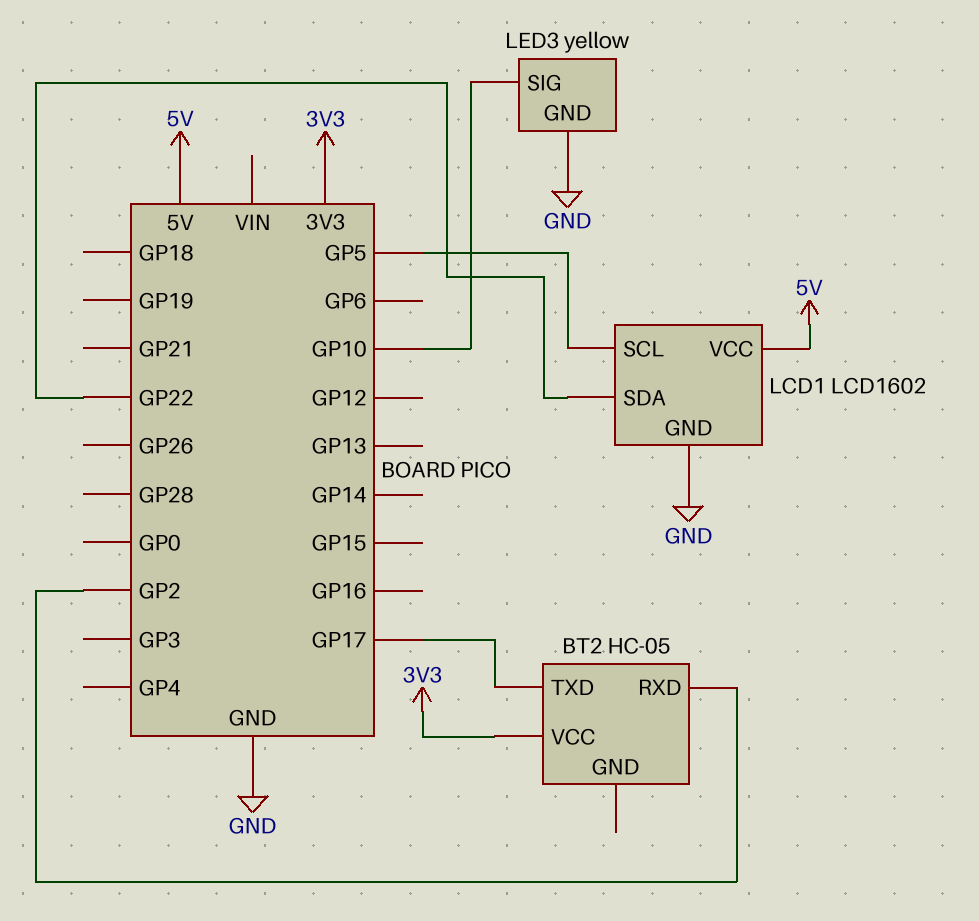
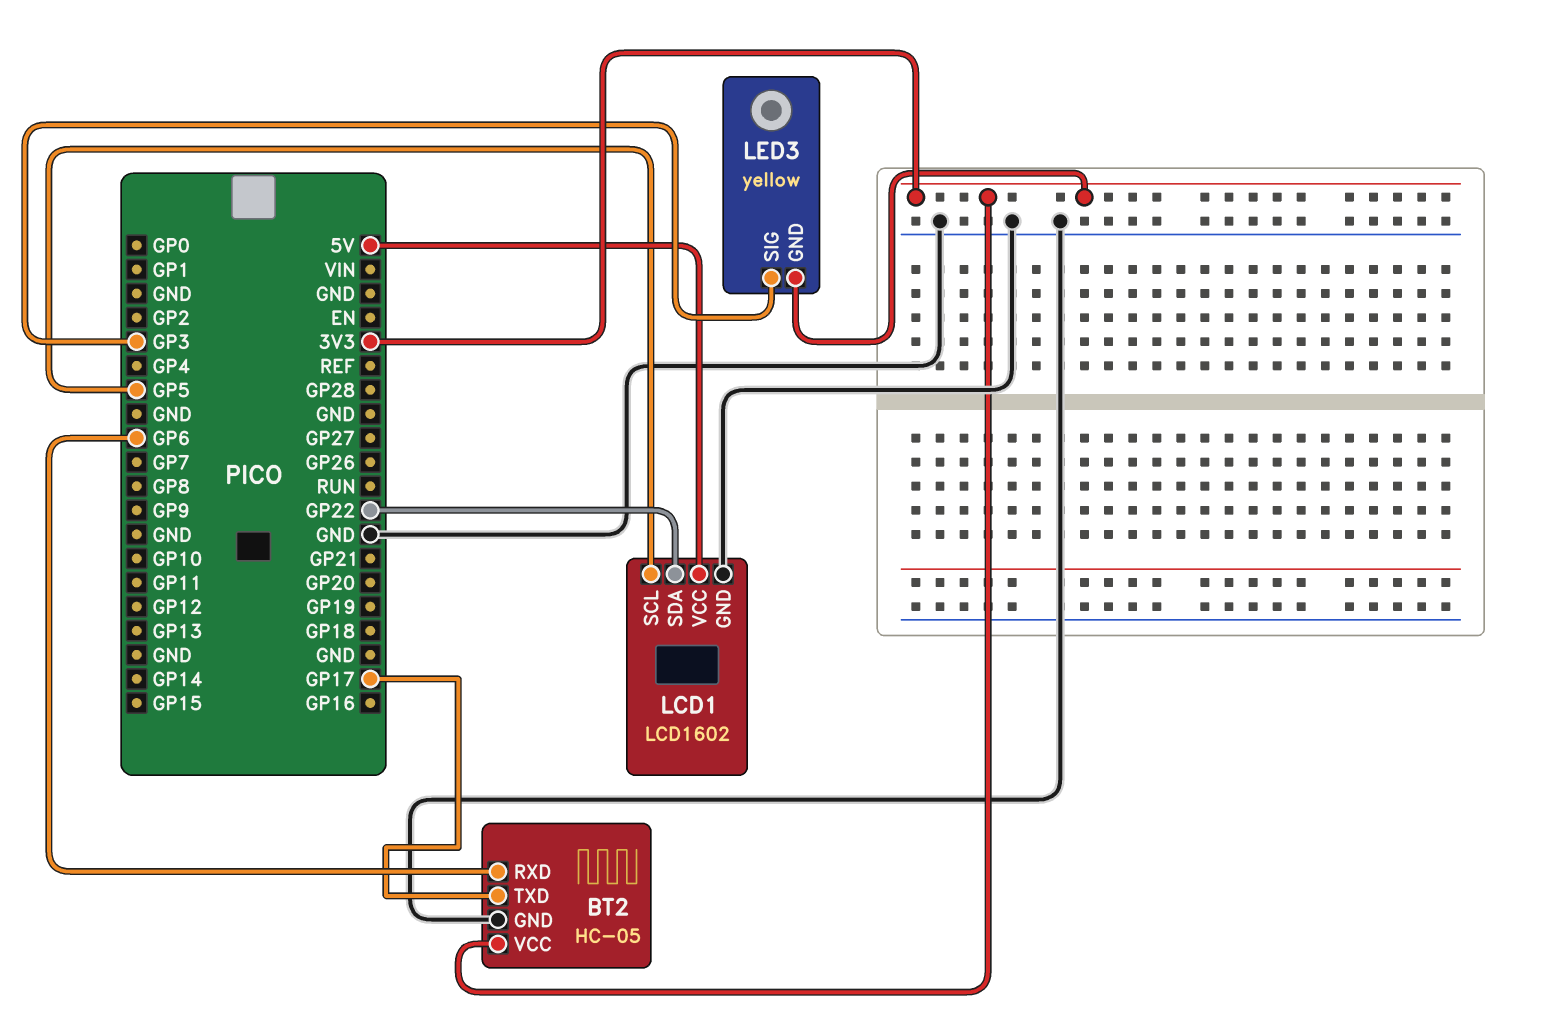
BT2 pin GND: none -> GND
BT2 pin RXD: GP2 -> GP6
LED3 pin GND: GND -> 3V3
LED3 pin SIG: GP10 -> GP3

